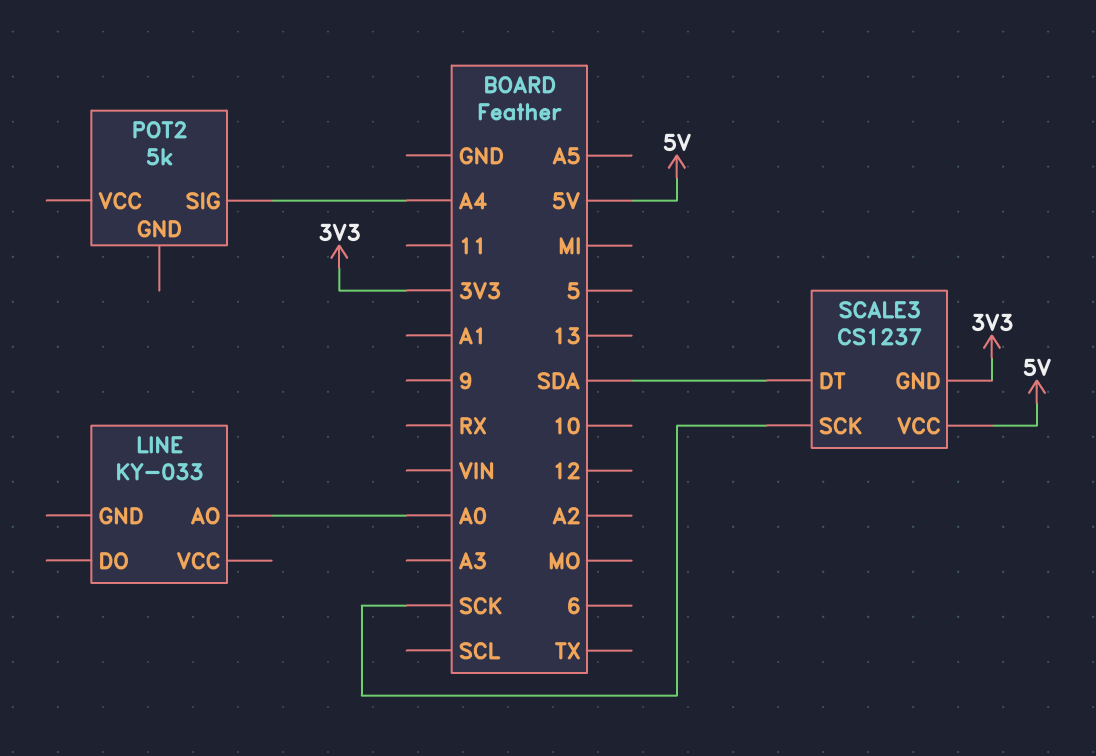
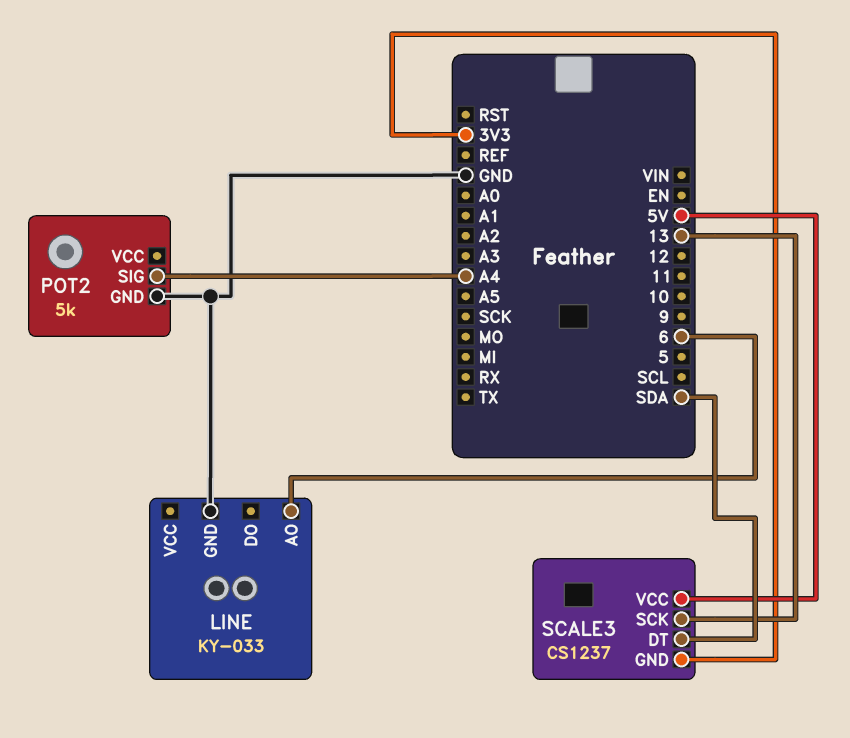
LINE pin AO: A0 -> 6
LINE pin GND: none -> GND
POT2 pin GND: none -> GND
SCALE3 pin SCK: SCK -> 13

